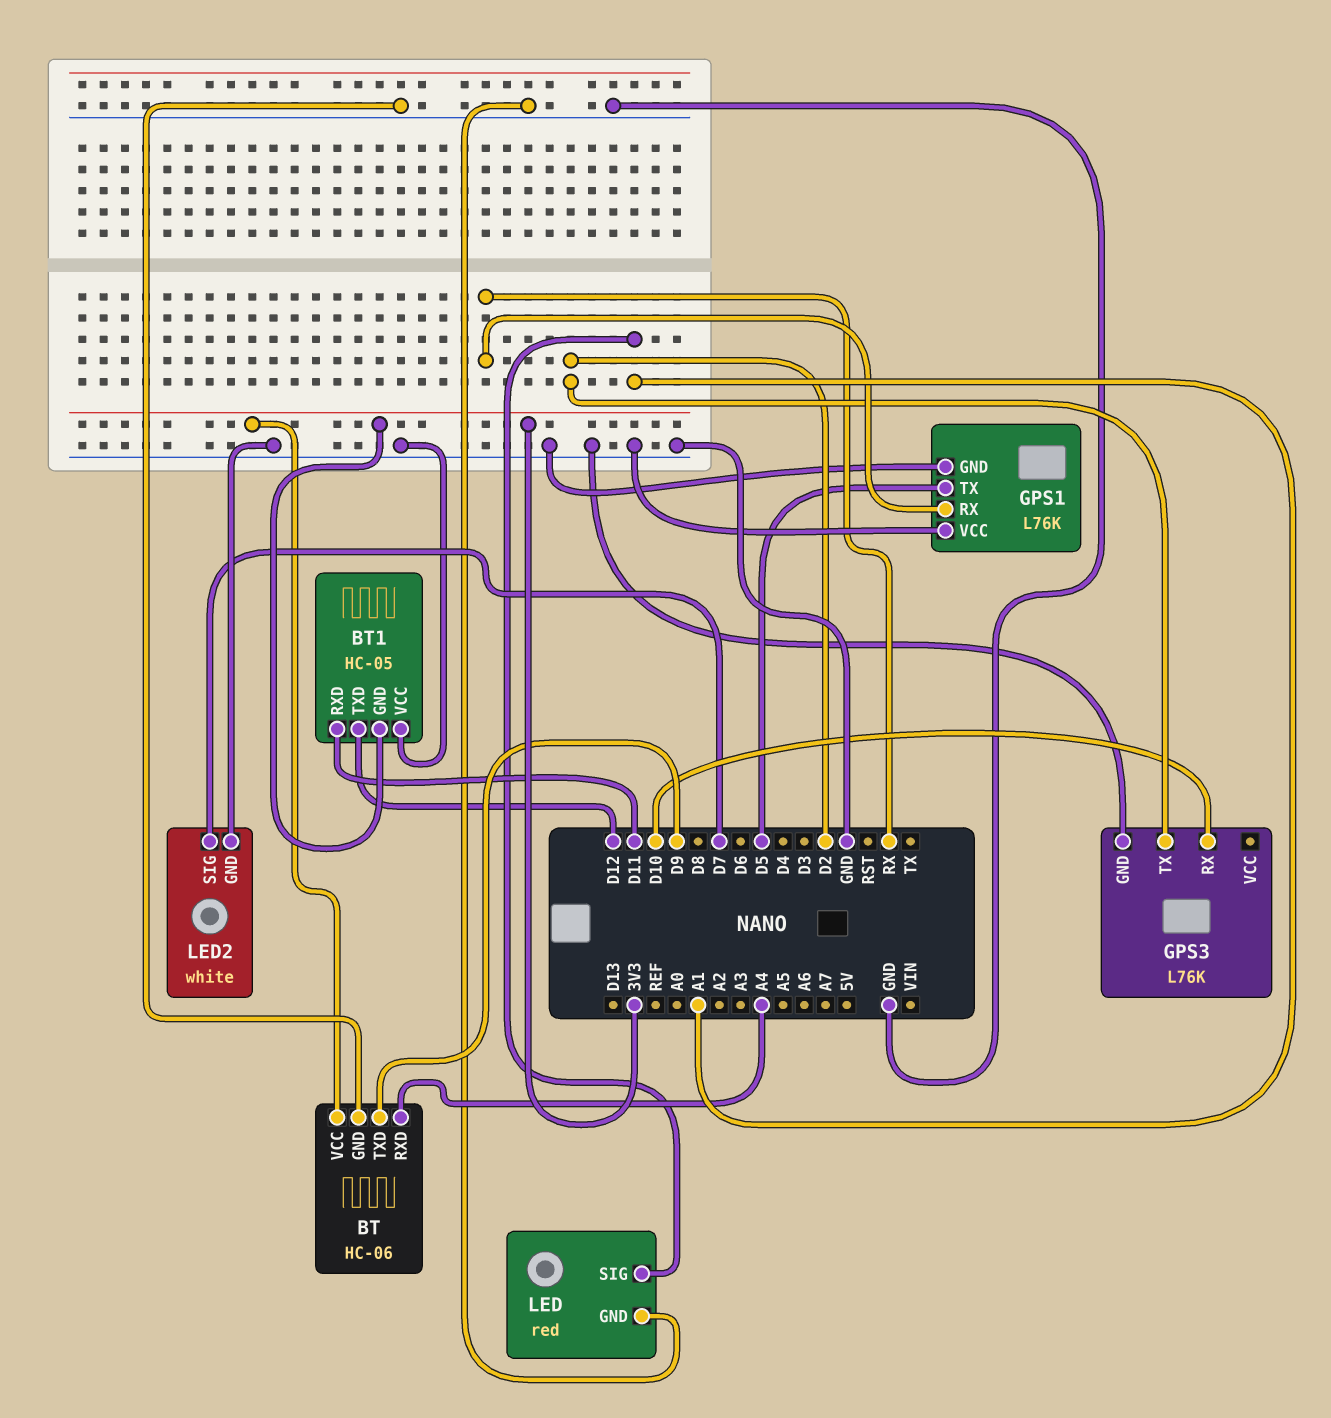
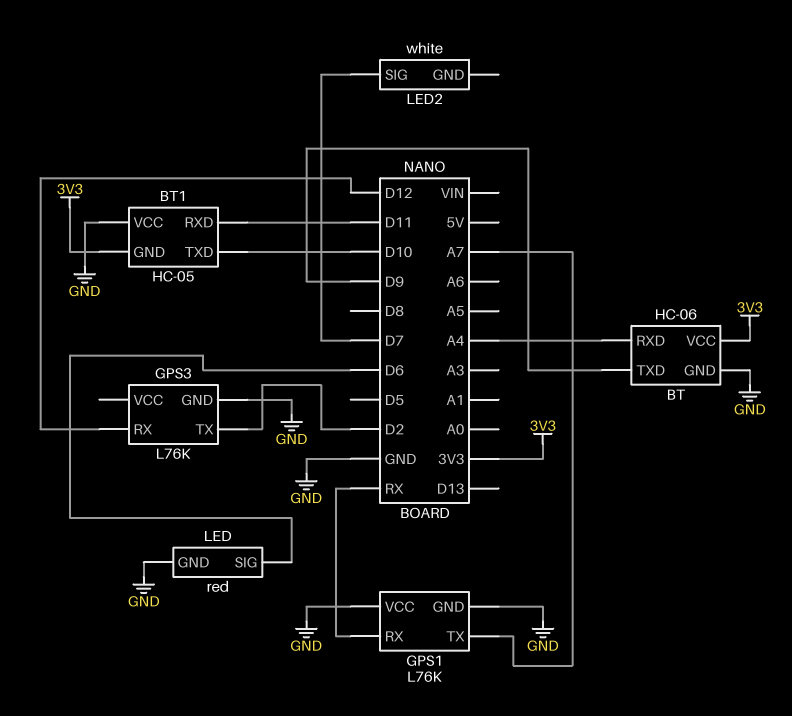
BT1 pin TXD: D12 -> D10
GPS1 pin TX: D5 -> A7
GPS3 pin RX: D10 -> D12
LED pin SIG: A1 -> D6
LED2 pin GND: GND -> none

